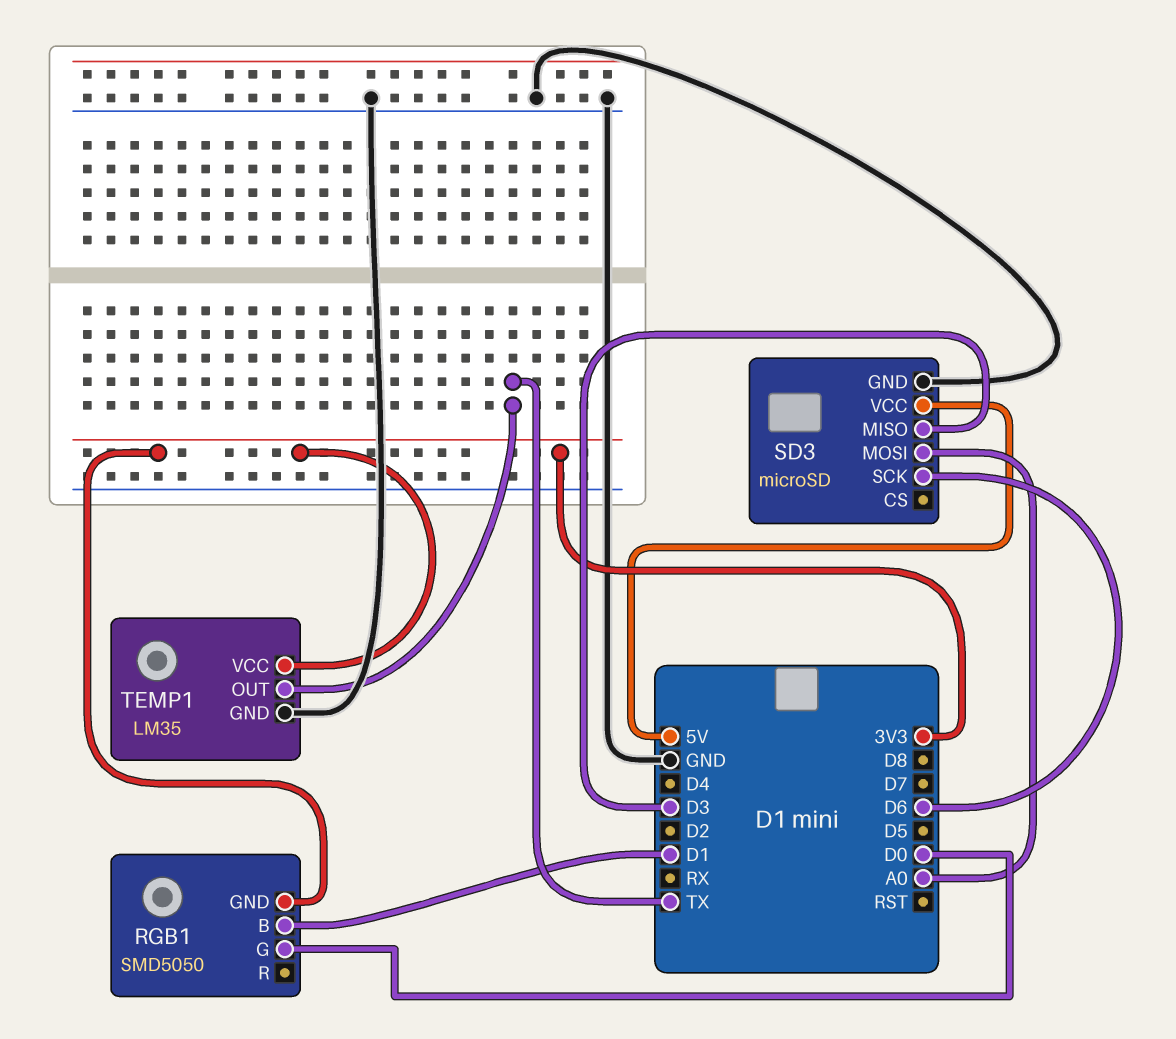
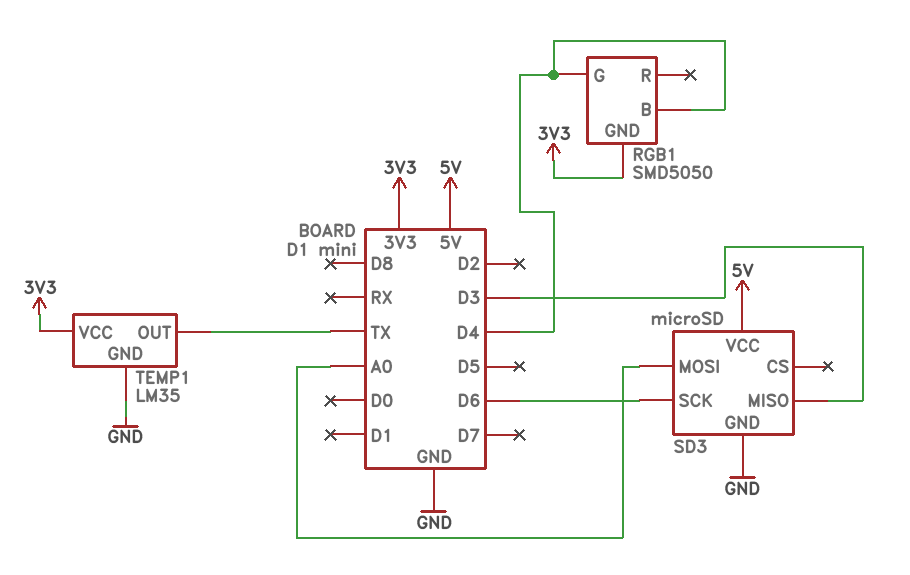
RGB1 pin B: D1 -> D4
RGB1 pin G: D0 -> D4

